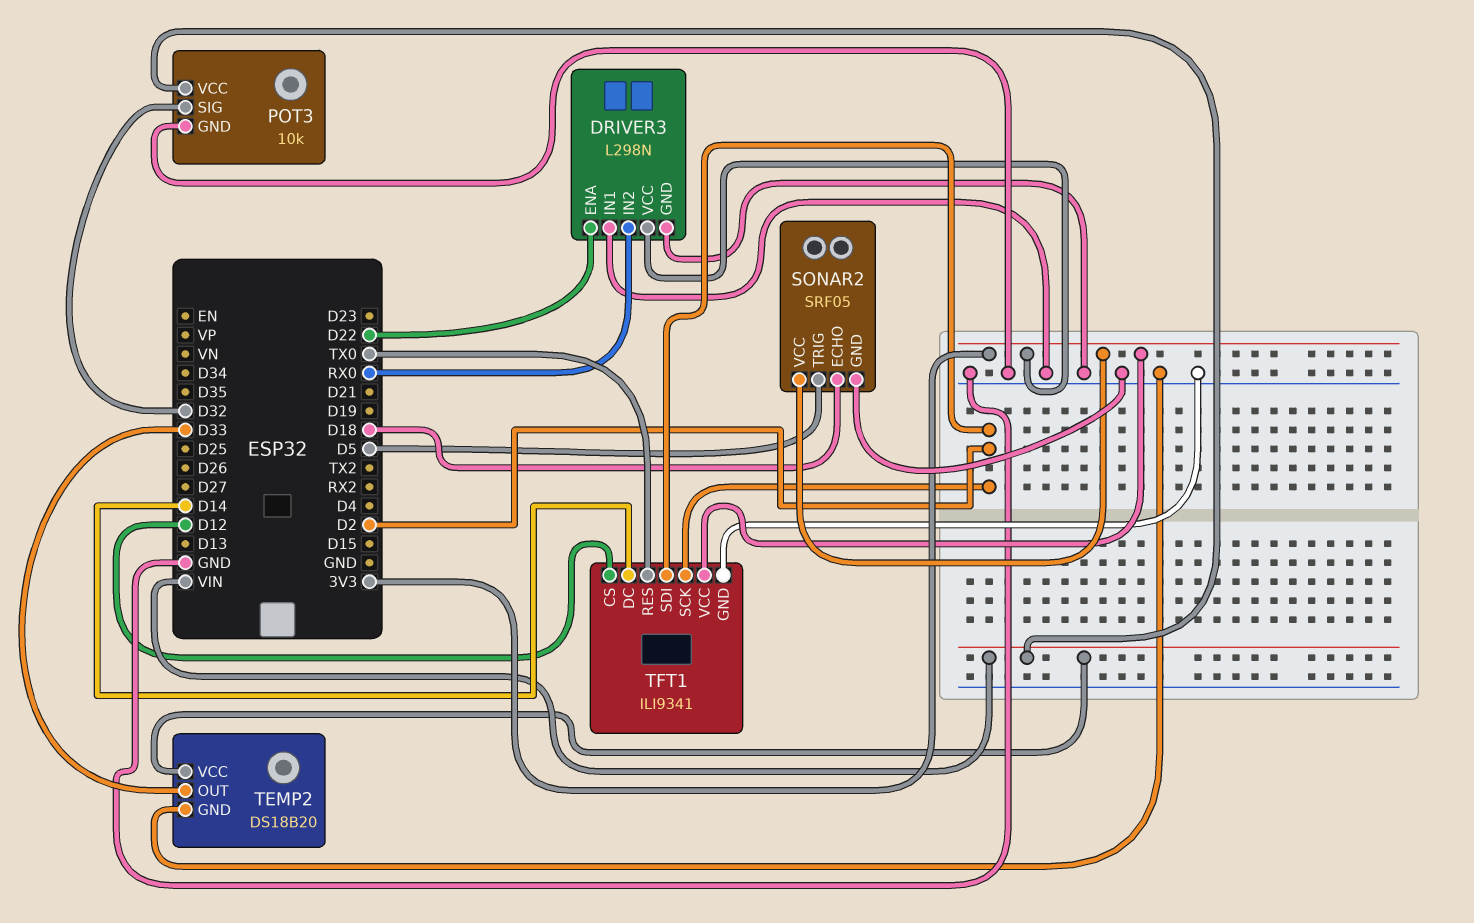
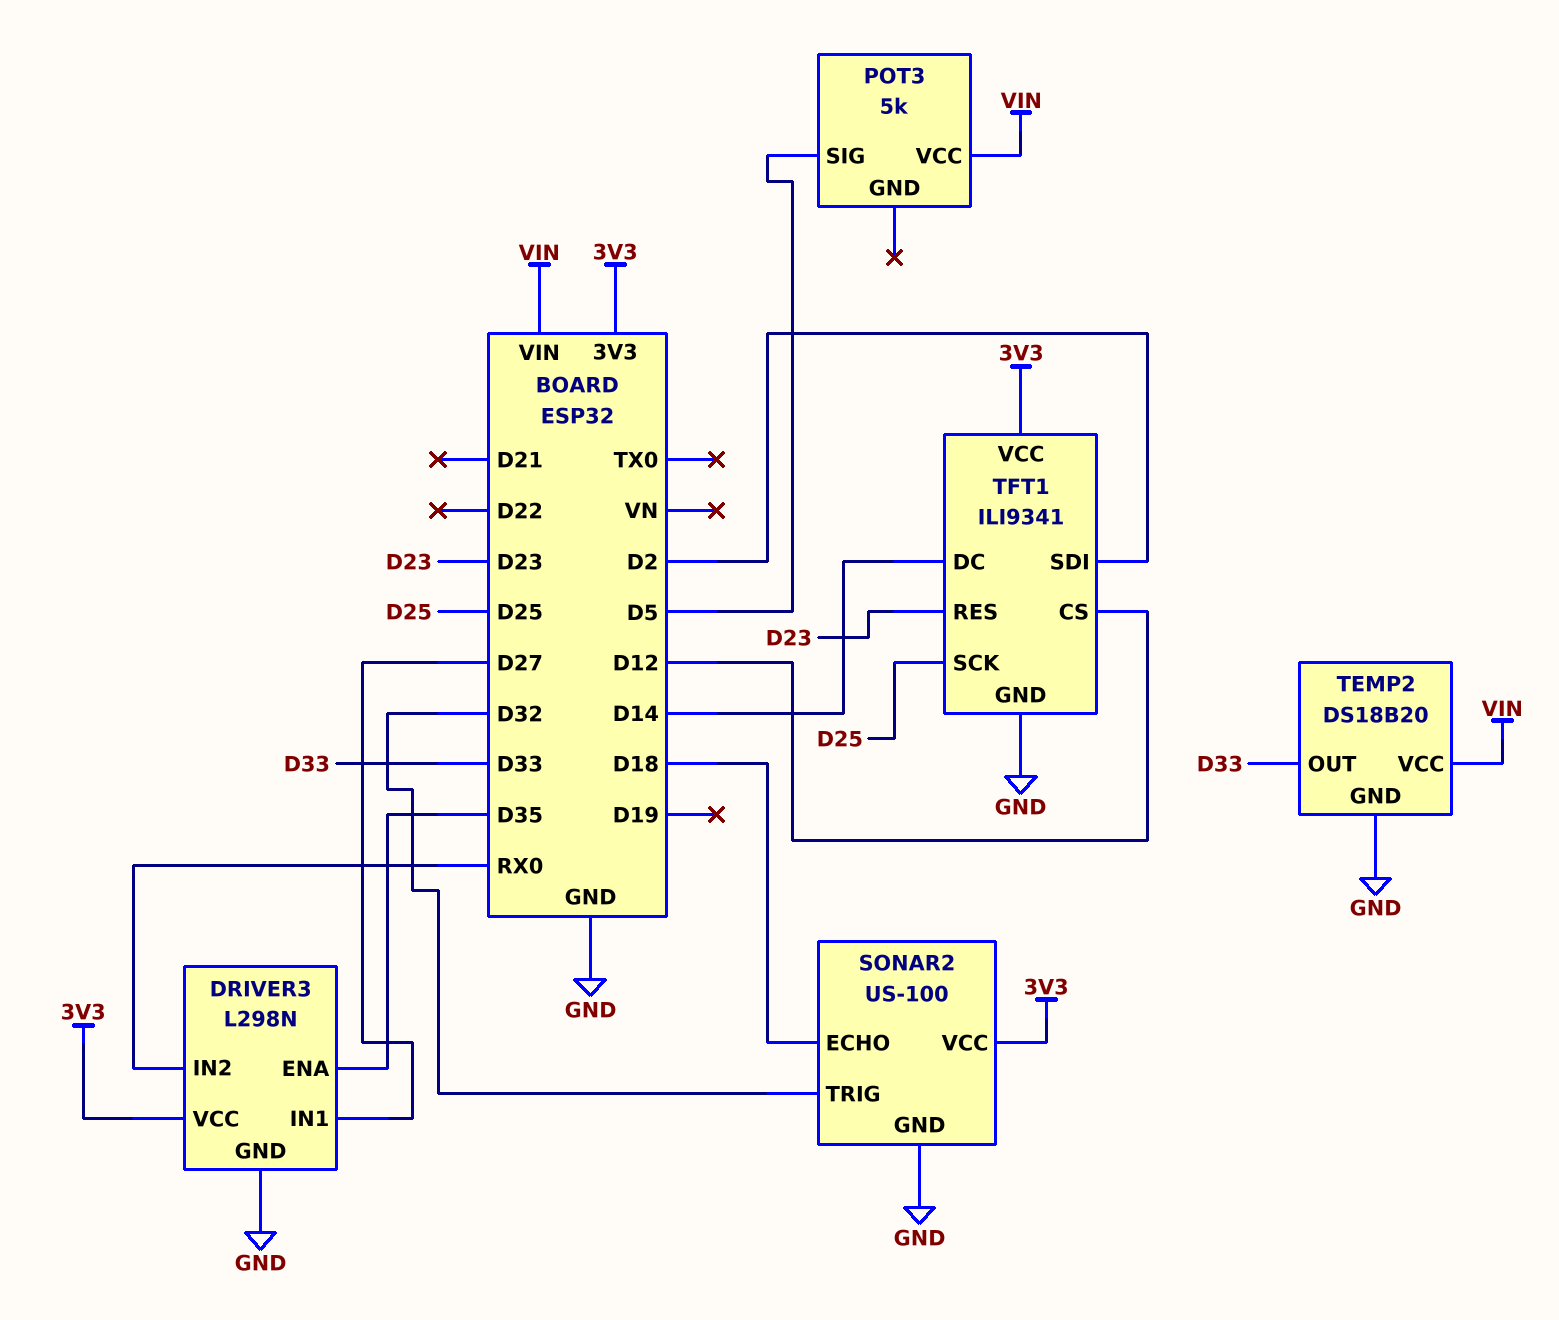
DRIVER3 pin ENA: D22 -> D35
DRIVER3 pin IN1: GND -> D27
POT3: 10k -> 5k
POT3 pin GND: GND -> none
POT3 pin SIG: D32 -> D5
SONAR2: SRF05 -> US-100
SONAR2 pin TRIG: D5 -> D32
TFT1 pin RES: TX0 -> D23
TFT1 pin SCK: D2 -> D25

